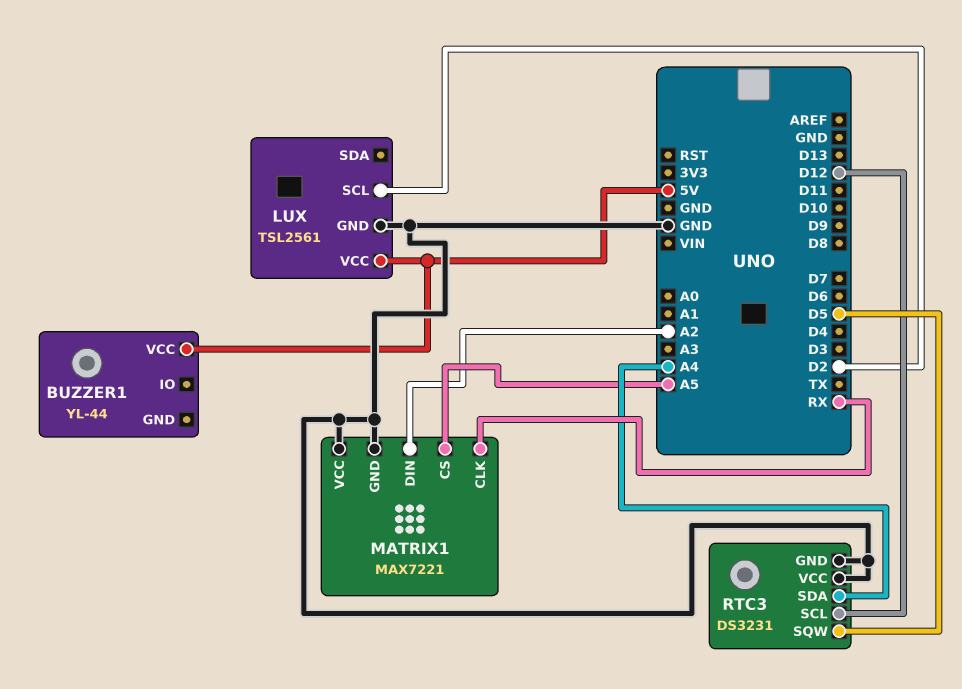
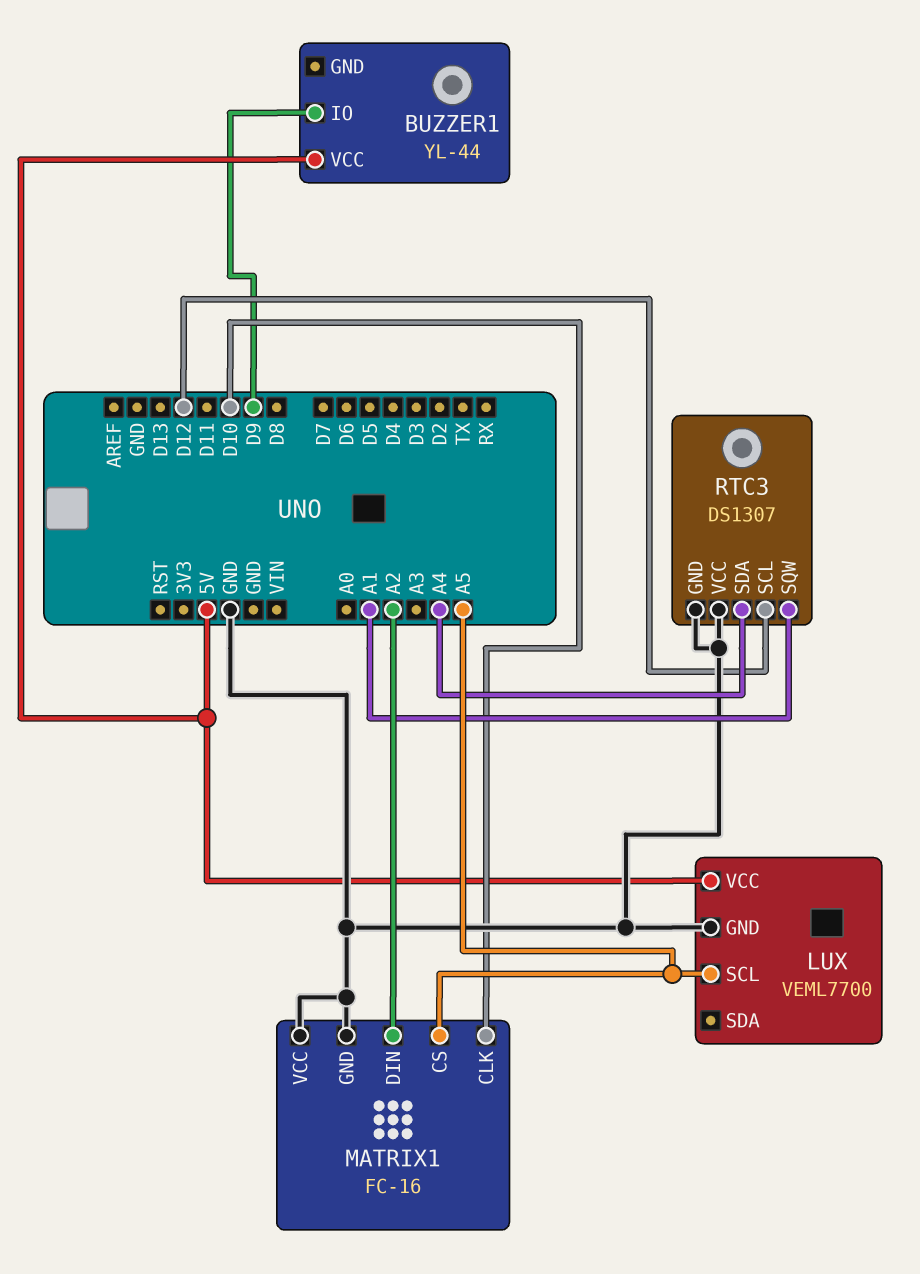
BUZZER1 pin IO: none -> D9
LUX: TSL2561 -> VEML7700
LUX pin SCL: D2 -> A5
MATRIX1: MAX7221 -> FC-16
MATRIX1 pin CLK: RX -> D10
RTC3: DS3231 -> DS1307
RTC3 pin SQW: D5 -> A1

